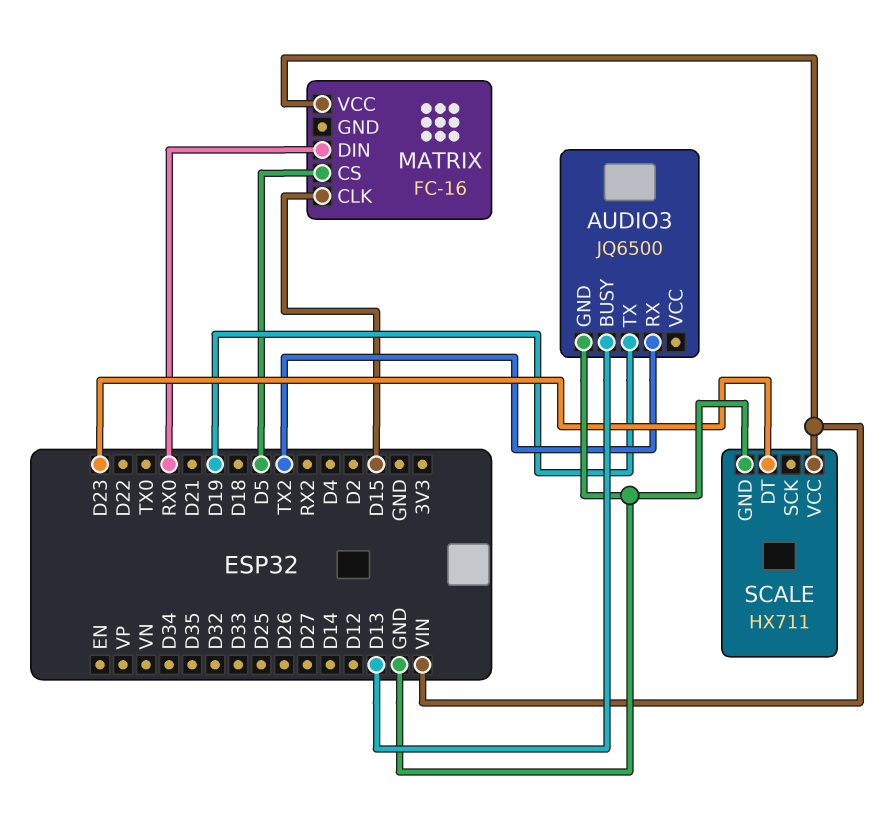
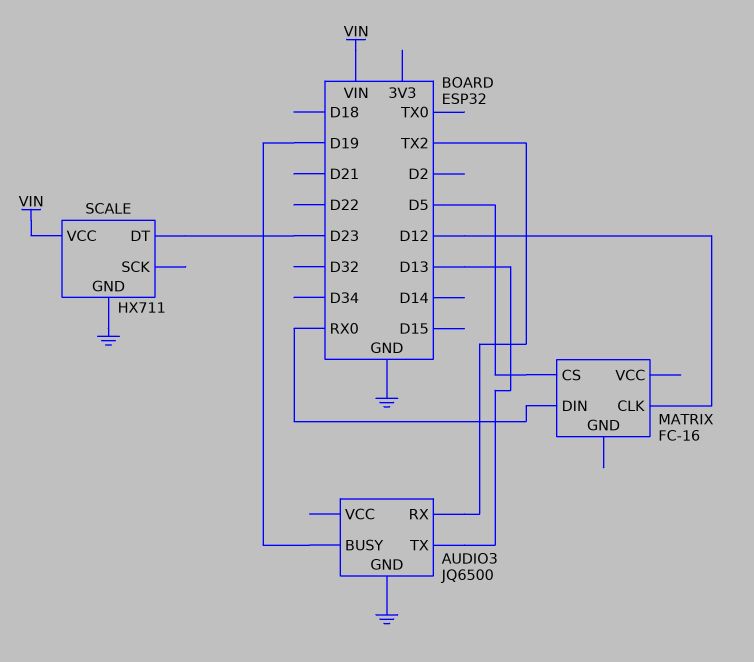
AUDIO3 pin BUSY: D13 -> D19
AUDIO3 pin TX: D19 -> D13
MATRIX pin CLK: D15 -> D12
MATRIX pin VCC: VIN -> none

